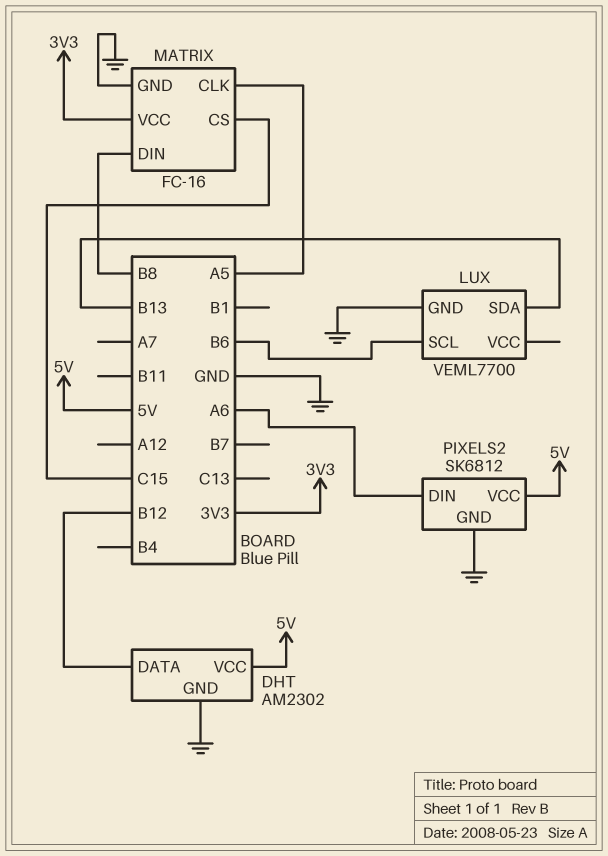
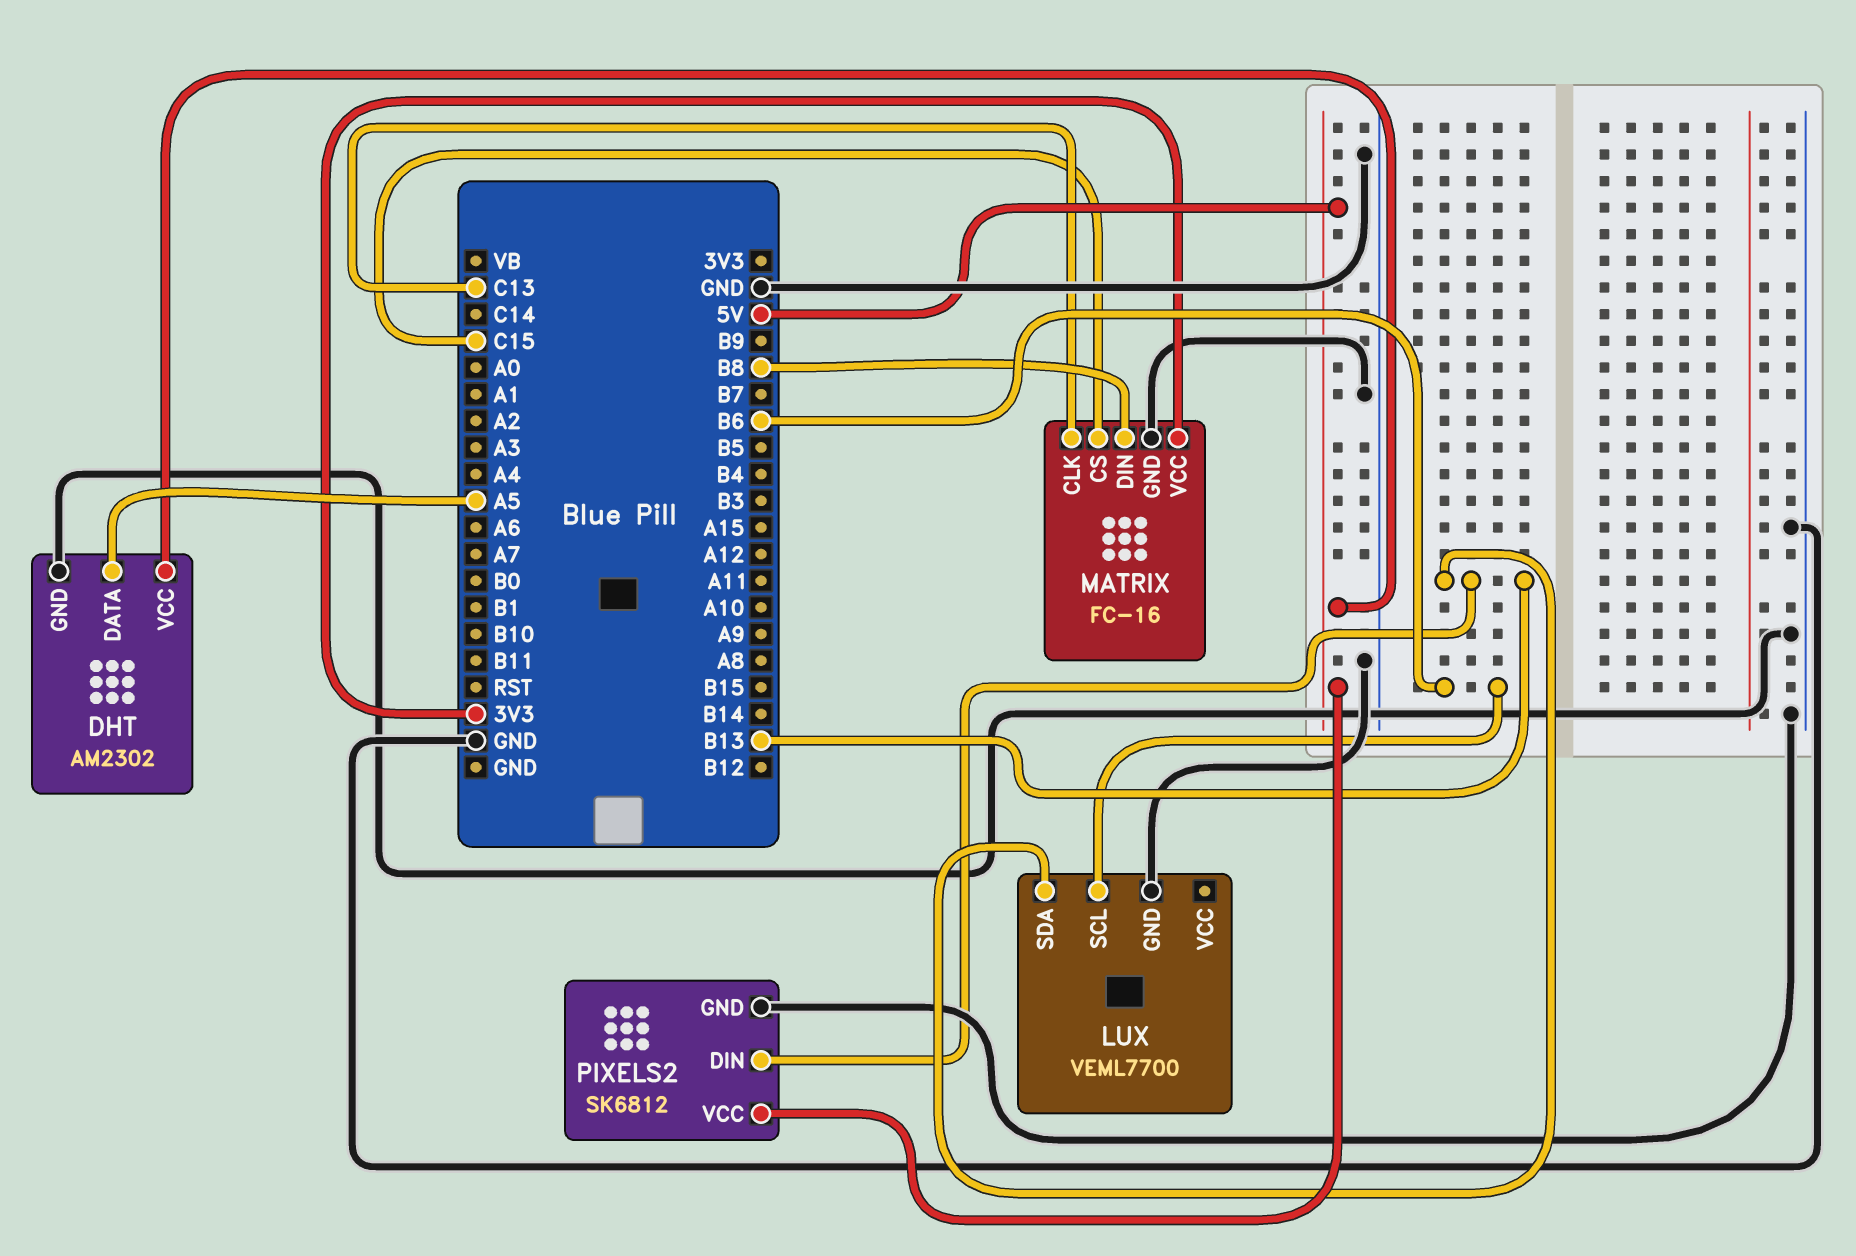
DHT pin DATA: B12 -> A5
MATRIX pin CLK: A5 -> C13
PIXELS2 pin DIN: A6 -> B13

